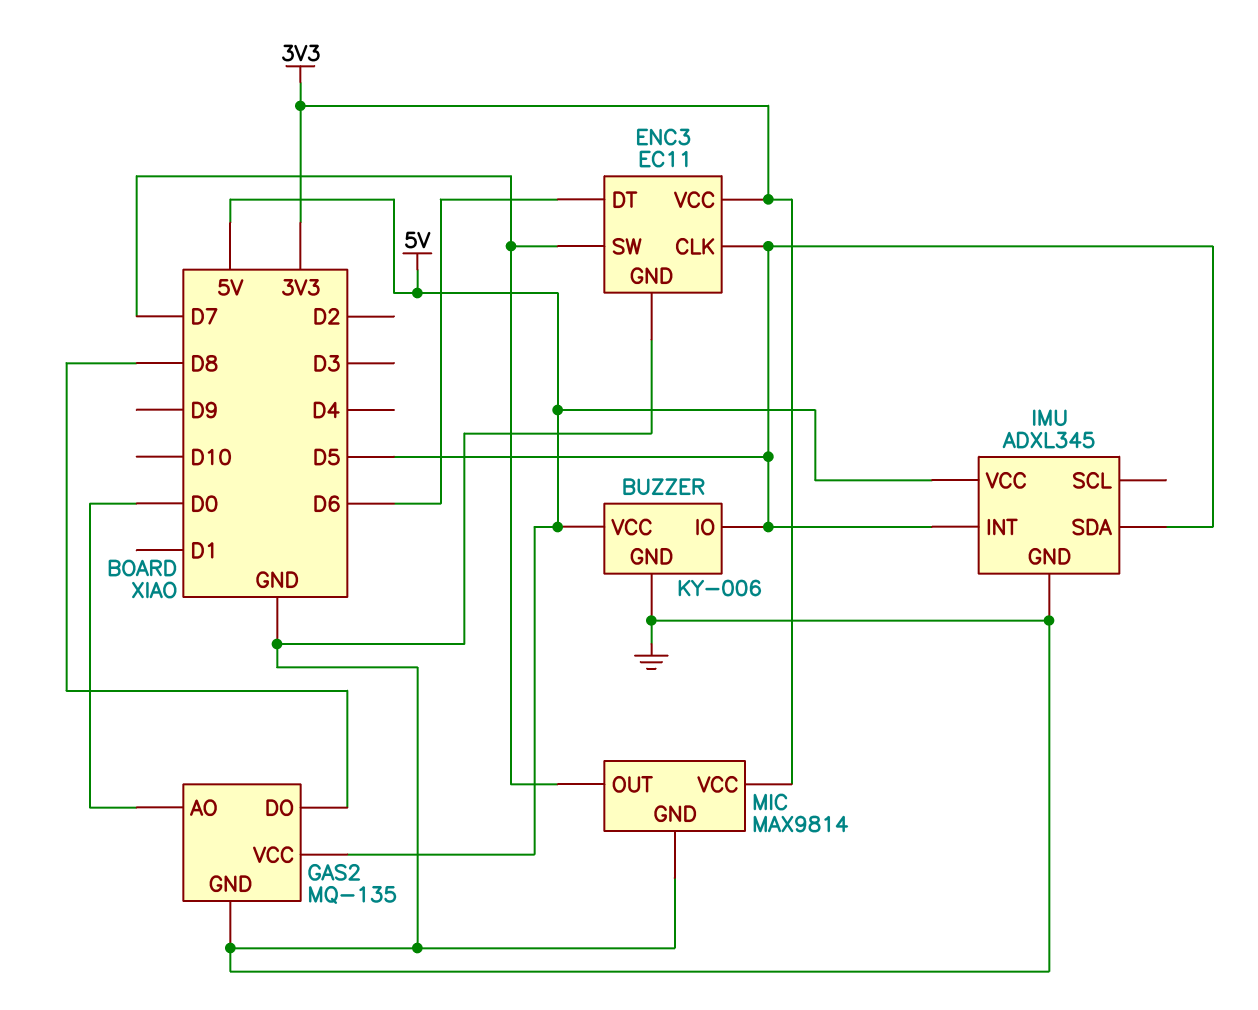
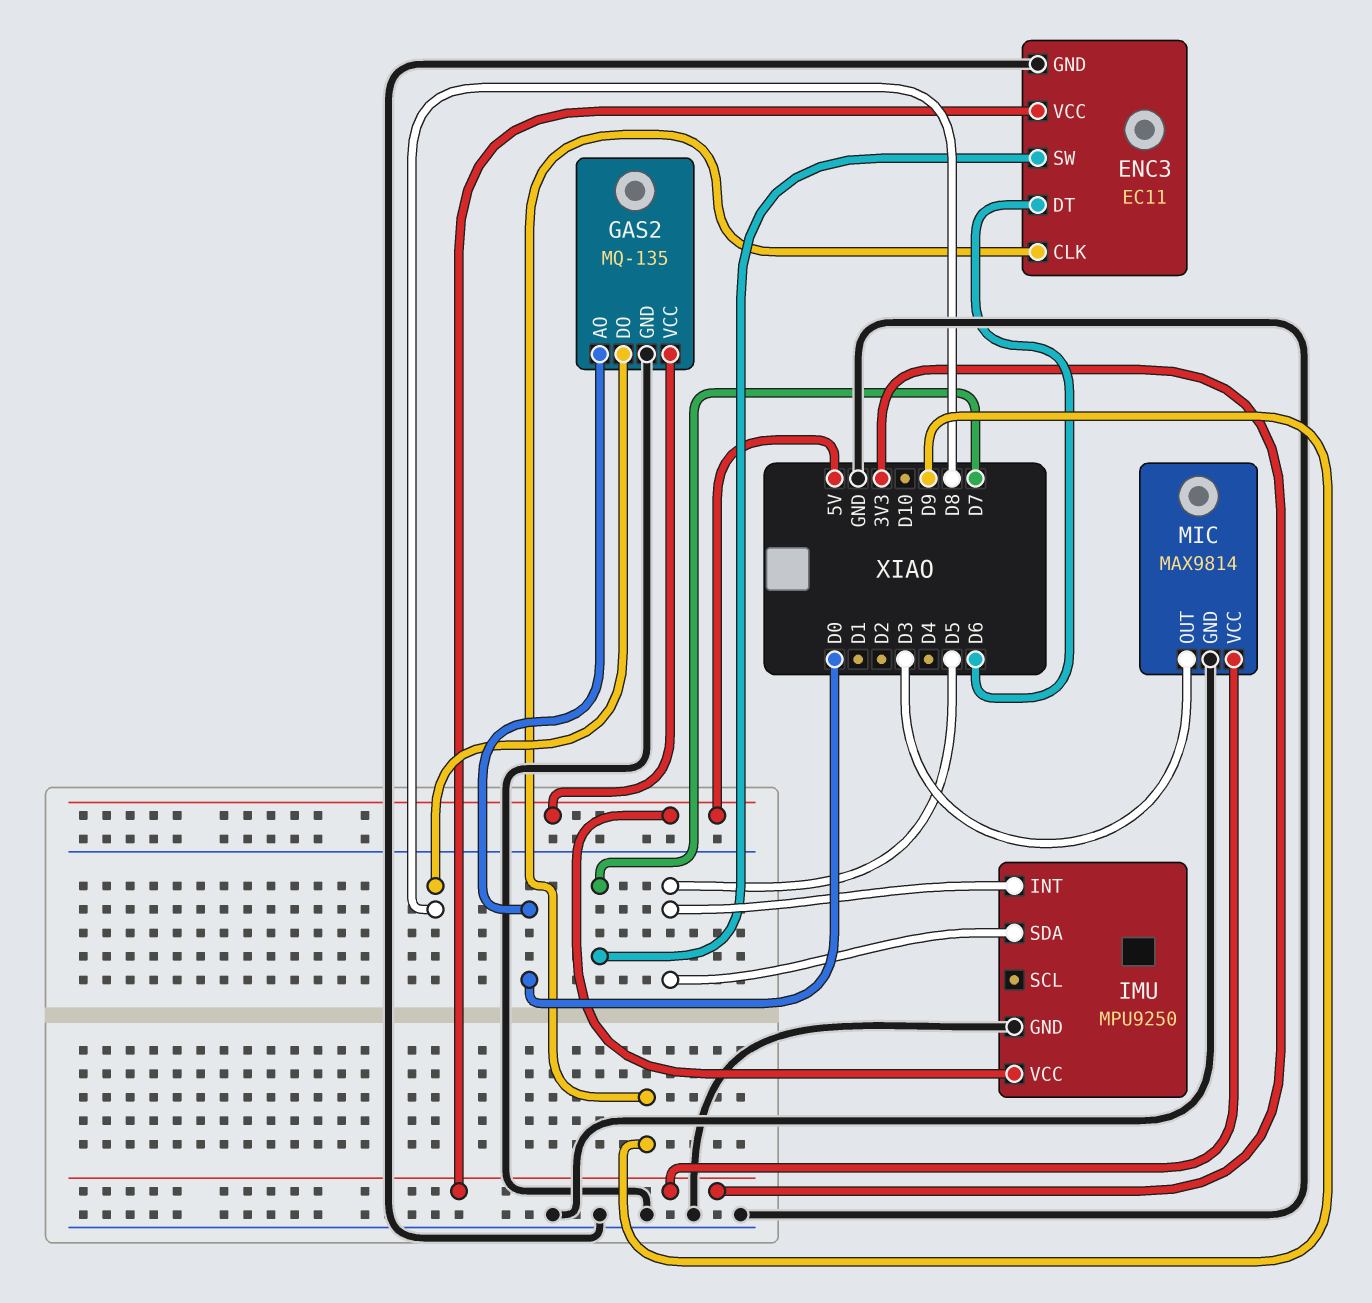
BUZZER: KY-006 -> none
BUZZER pin GND: GND -> none
BUZZER pin IO: D5 -> none
BUZZER pin VCC: 5V -> none
ENC3 pin CLK: D5 -> D9
IMU: ADXL345 -> MPU9250
MIC pin OUT: D7 -> D3

